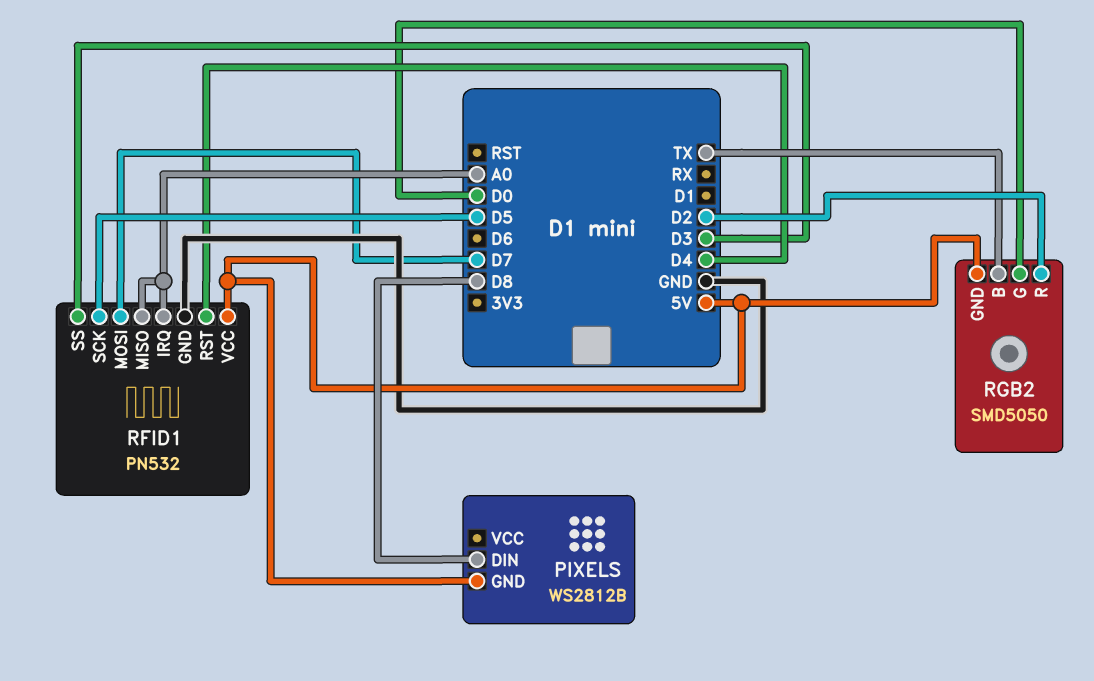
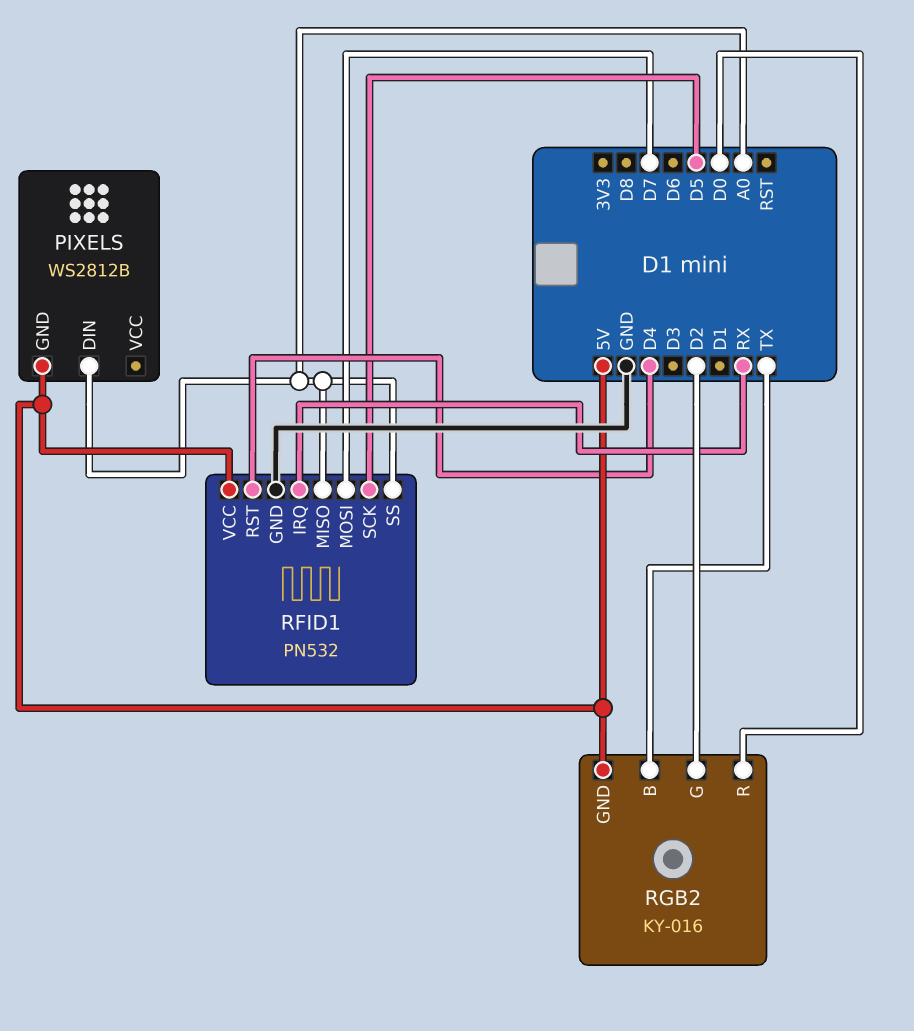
PIXELS pin DIN: D8 -> A0
RFID1 pin IRQ: A0 -> RX
RFID1 pin SS: D3 -> A0
RGB2: SMD5050 -> KY-016
RGB2 pin G: D0 -> D2
RGB2 pin R: D2 -> D0

